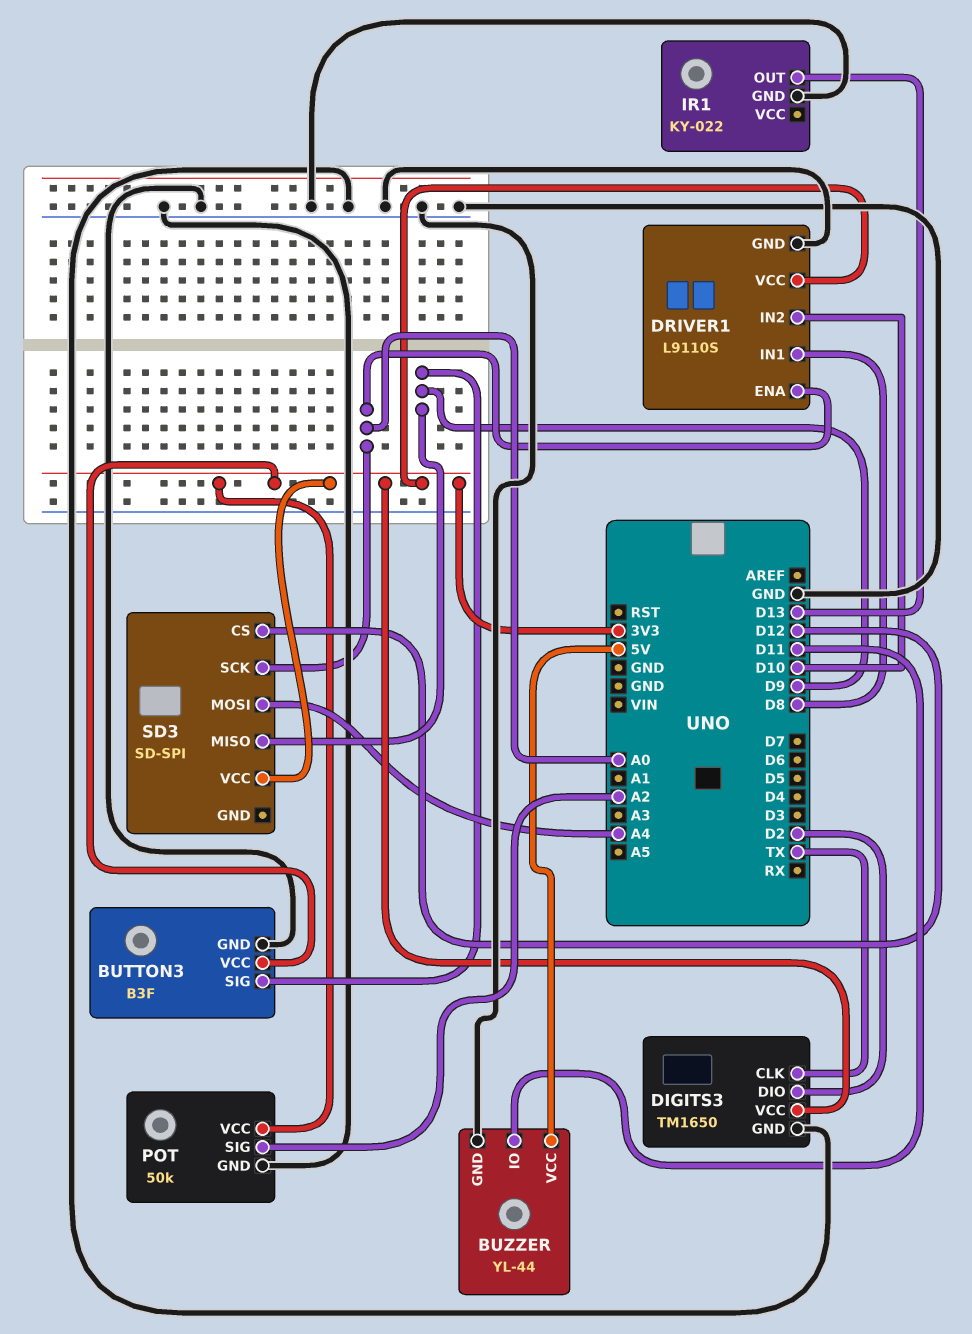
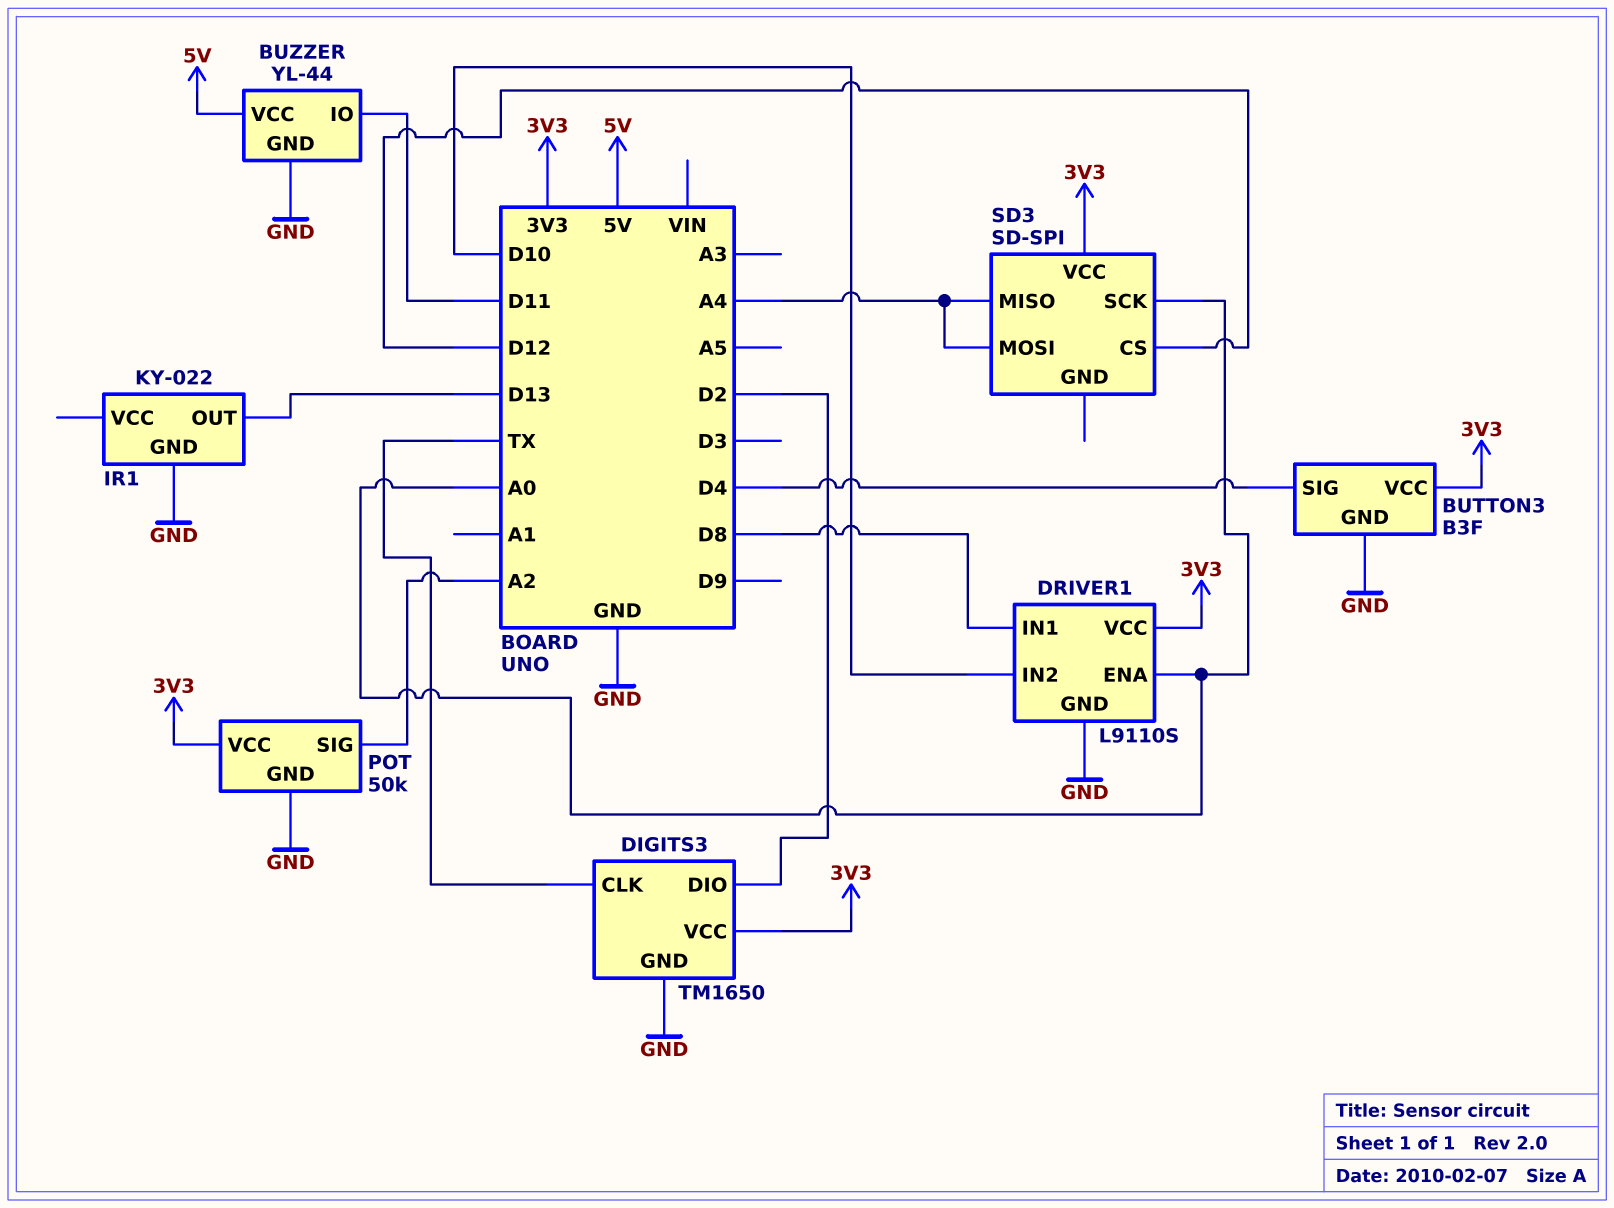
BUTTON3 pin SIG: D9 -> D4
SD3 pin MISO: D9 -> A4

